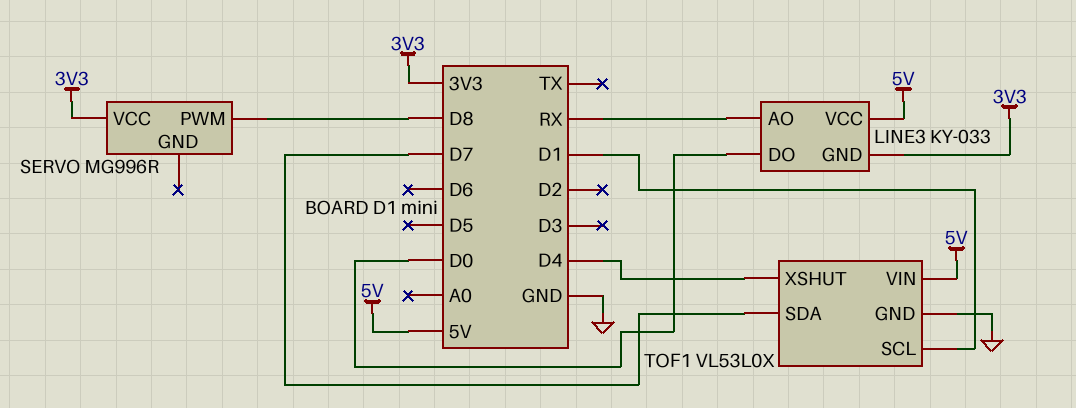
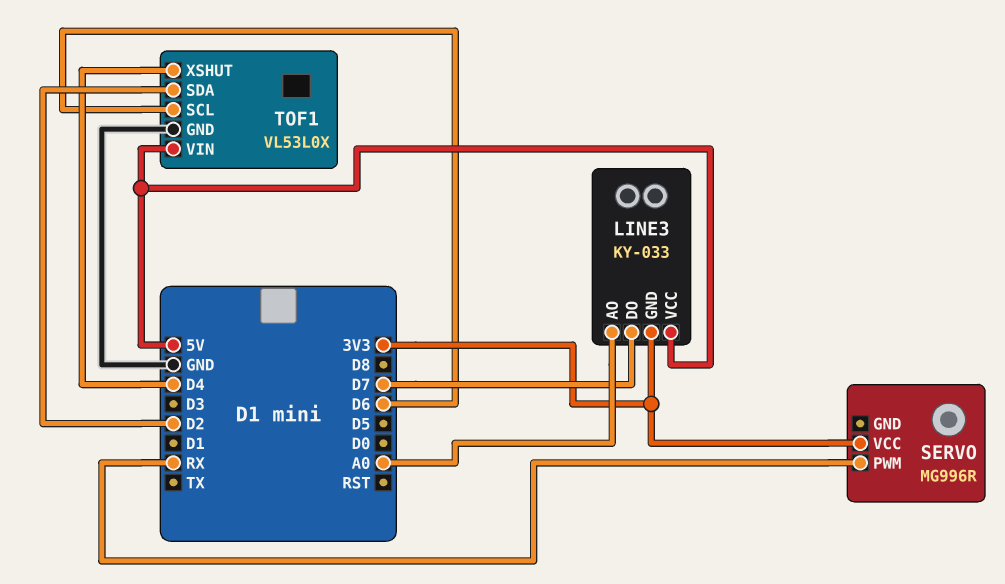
LINE3 pin AO: RX -> A0
LINE3 pin DO: D0 -> D7
SERVO pin PWM: D8 -> RX
TOF1 pin SCL: D1 -> D6
TOF1 pin SDA: D7 -> D2

